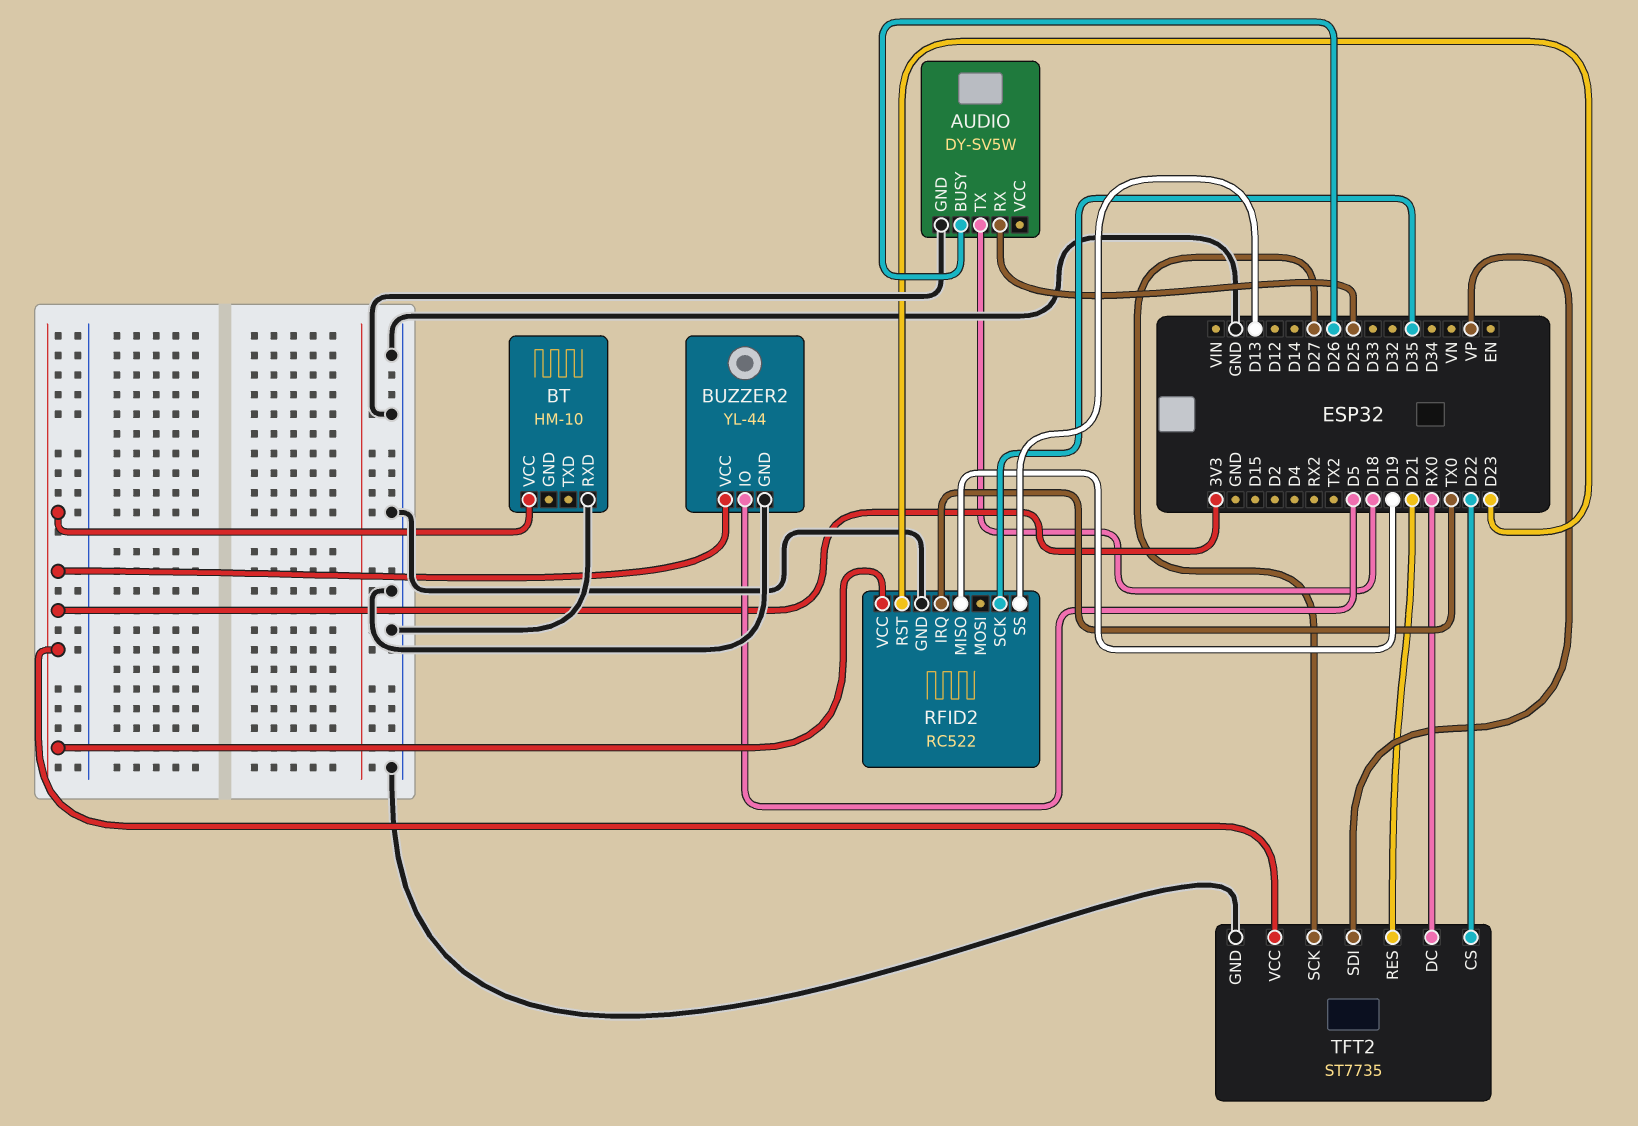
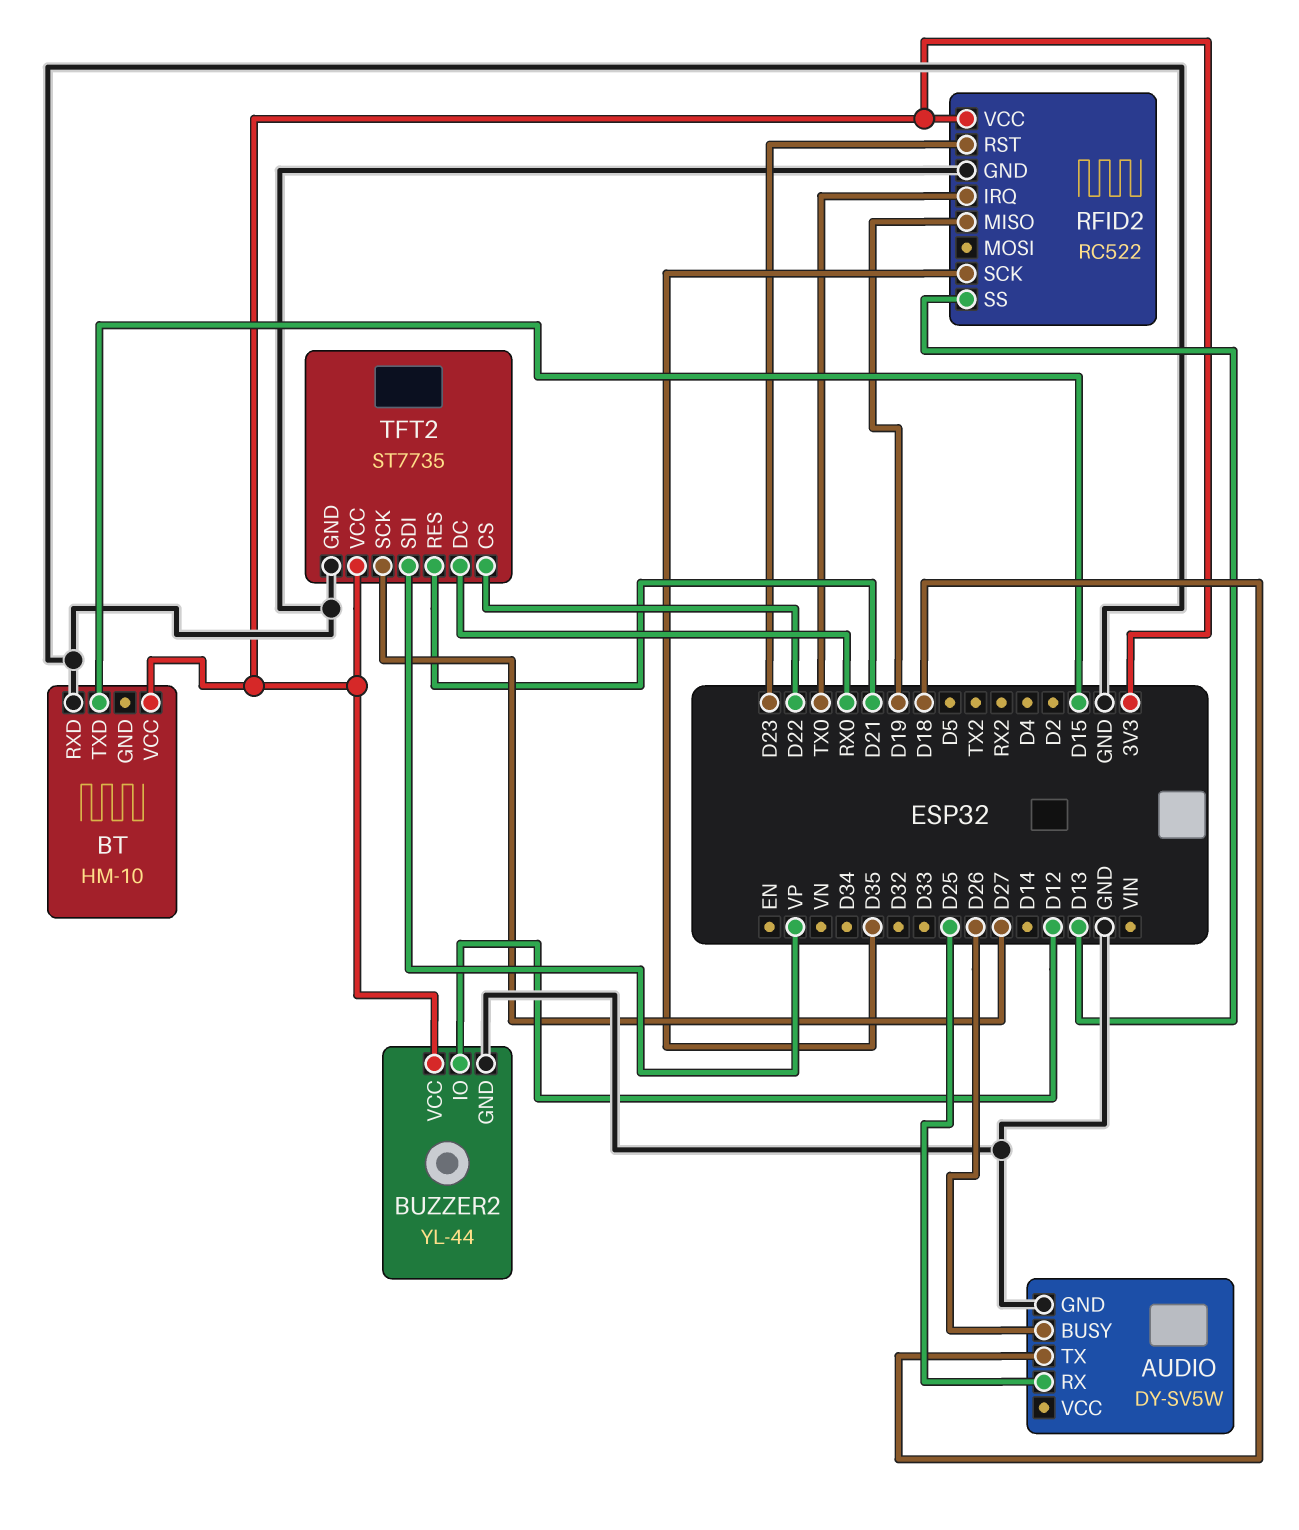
BT pin TXD: none -> D15
BUZZER2 pin IO: D5 -> D12

